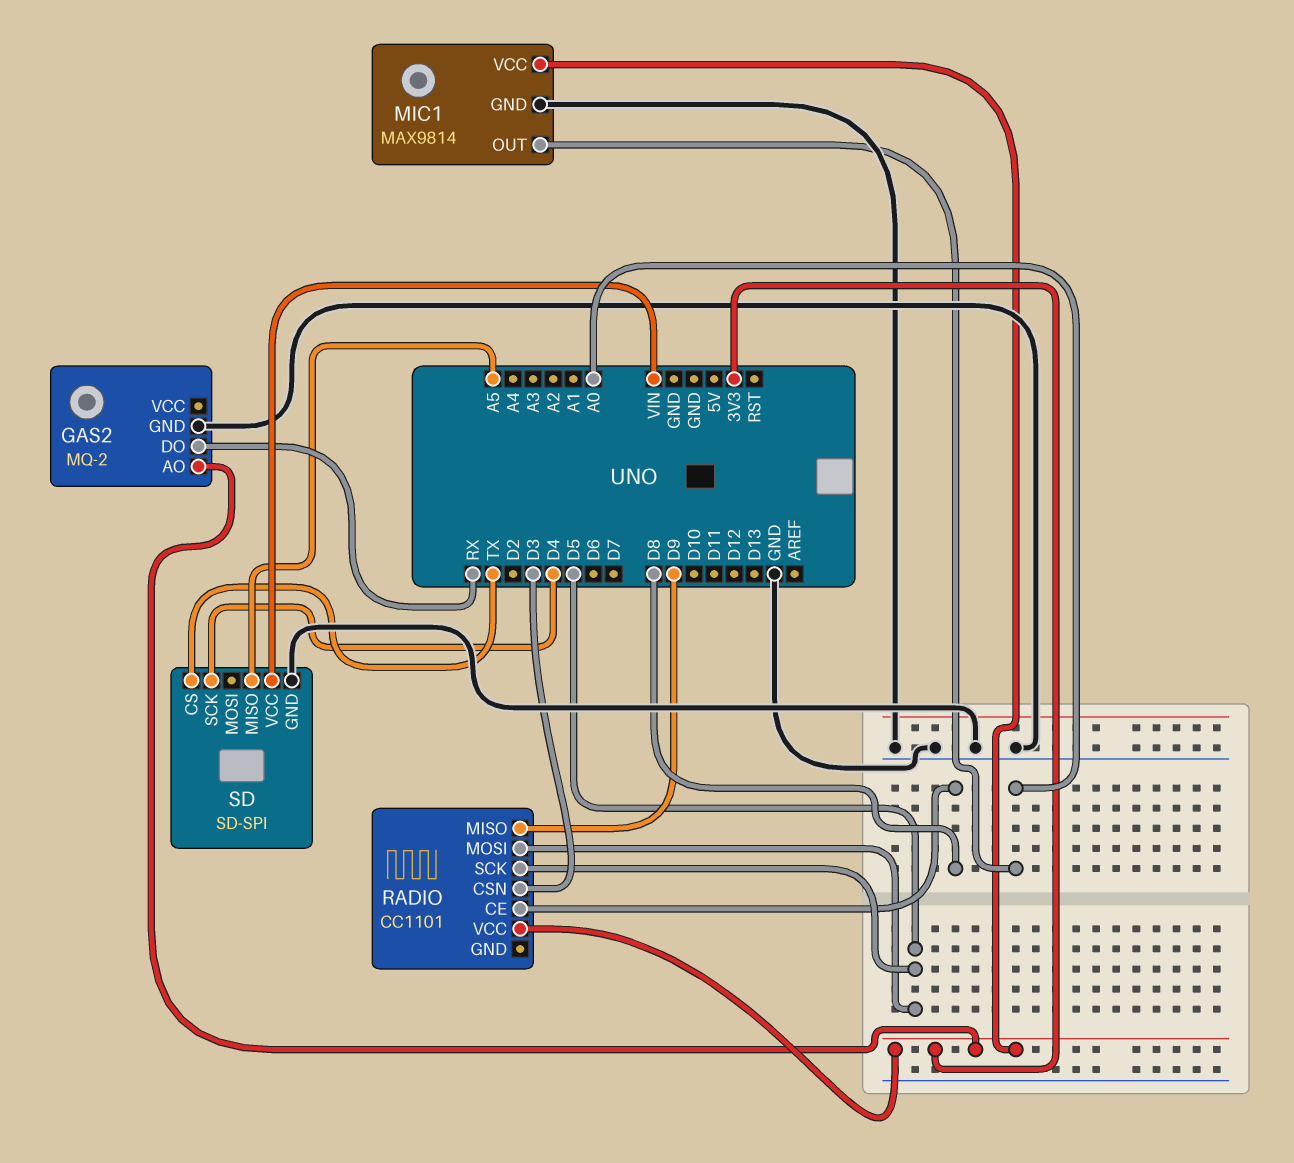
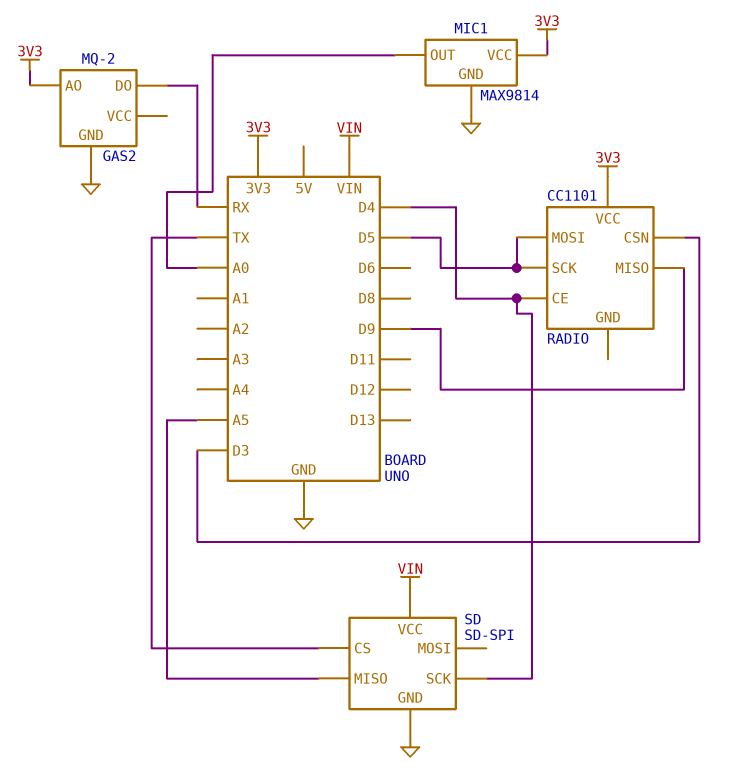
RADIO pin CE: D8 -> D4

